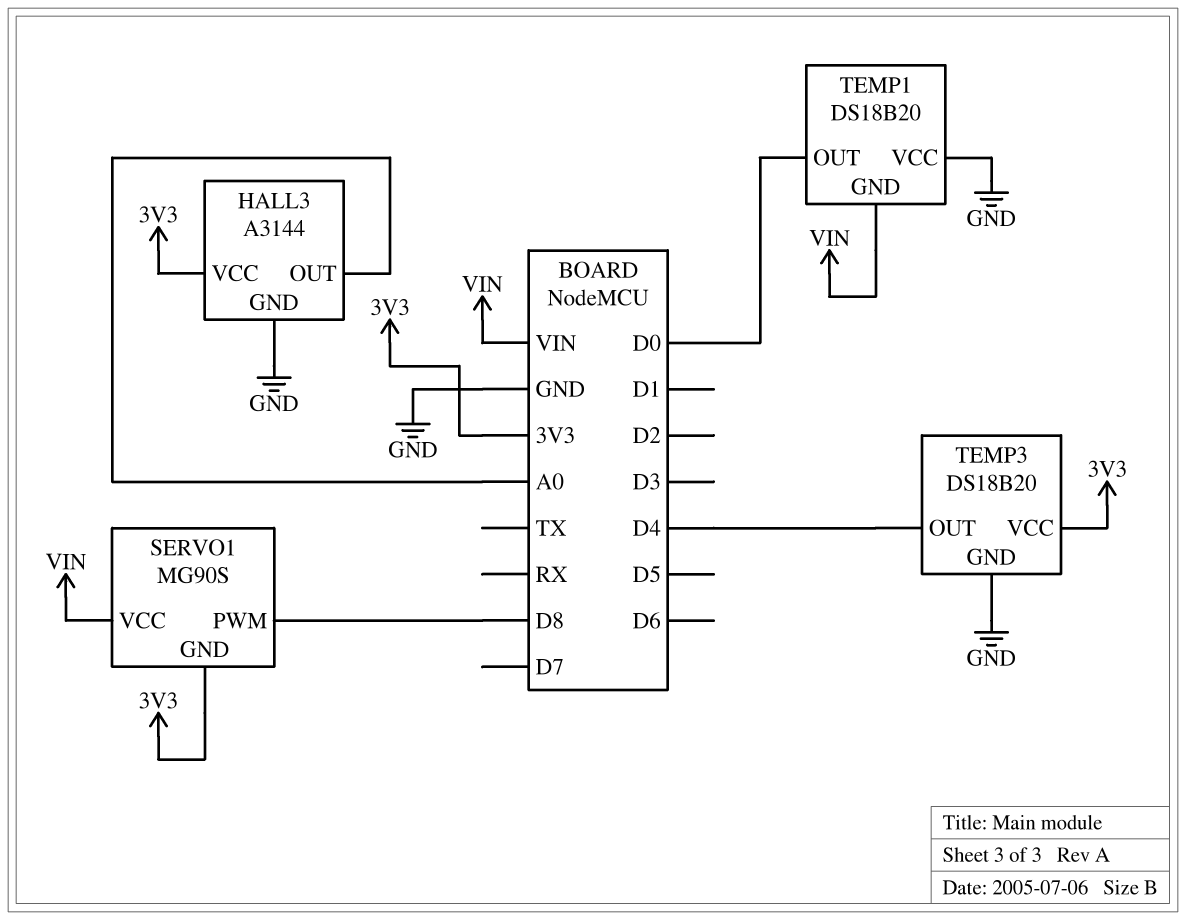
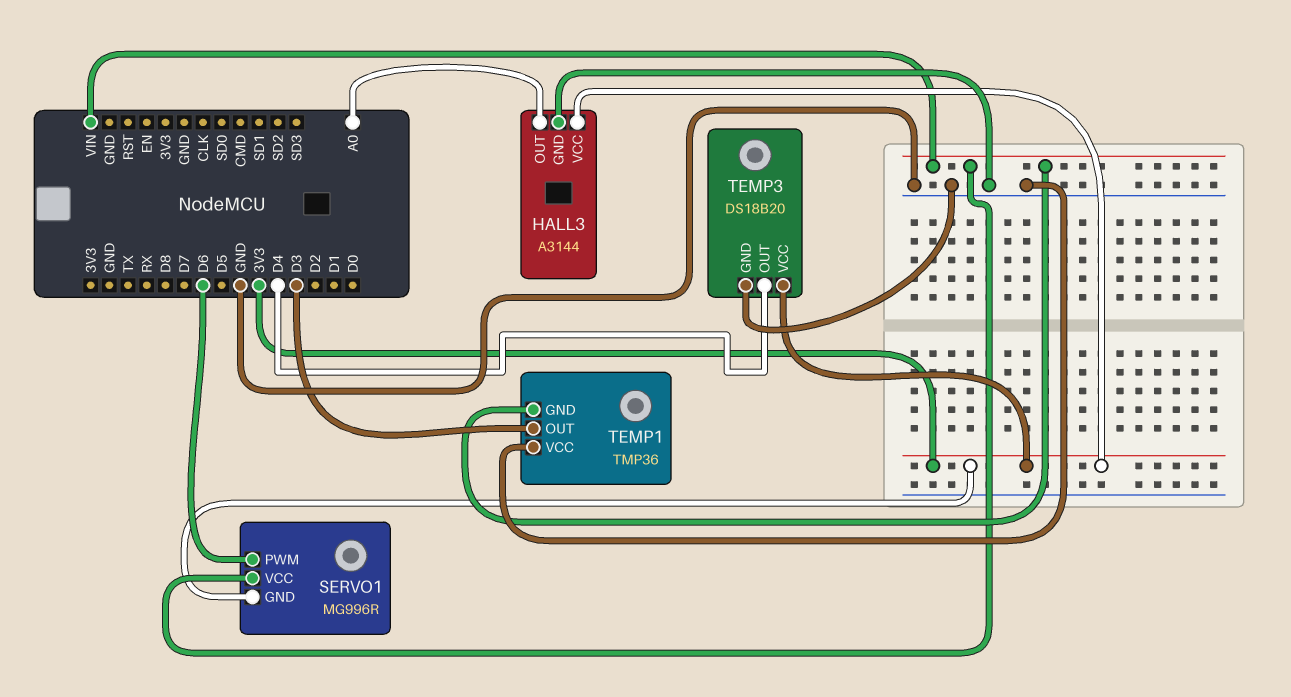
SERVO1: MG90S -> MG996R
SERVO1 pin PWM: D8 -> D6
TEMP1: DS18B20 -> TMP36
TEMP1 pin OUT: D0 -> D3

